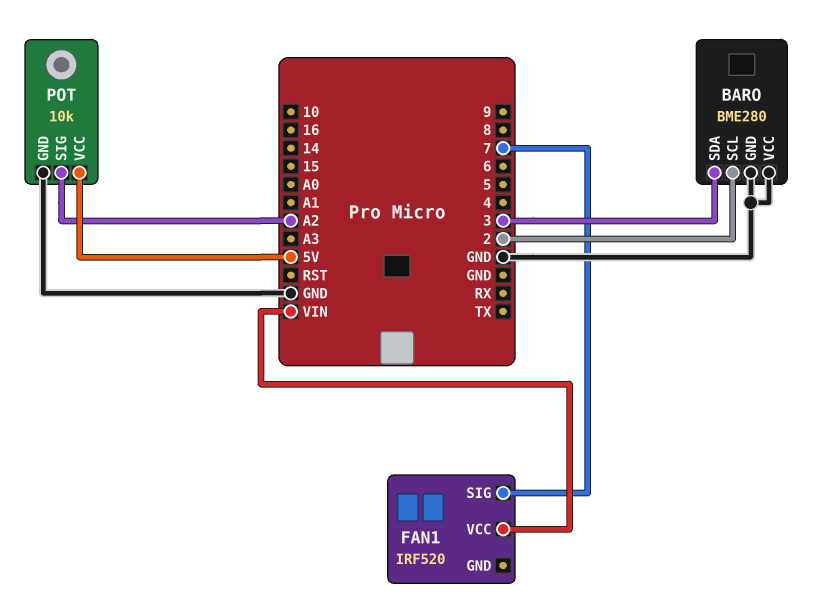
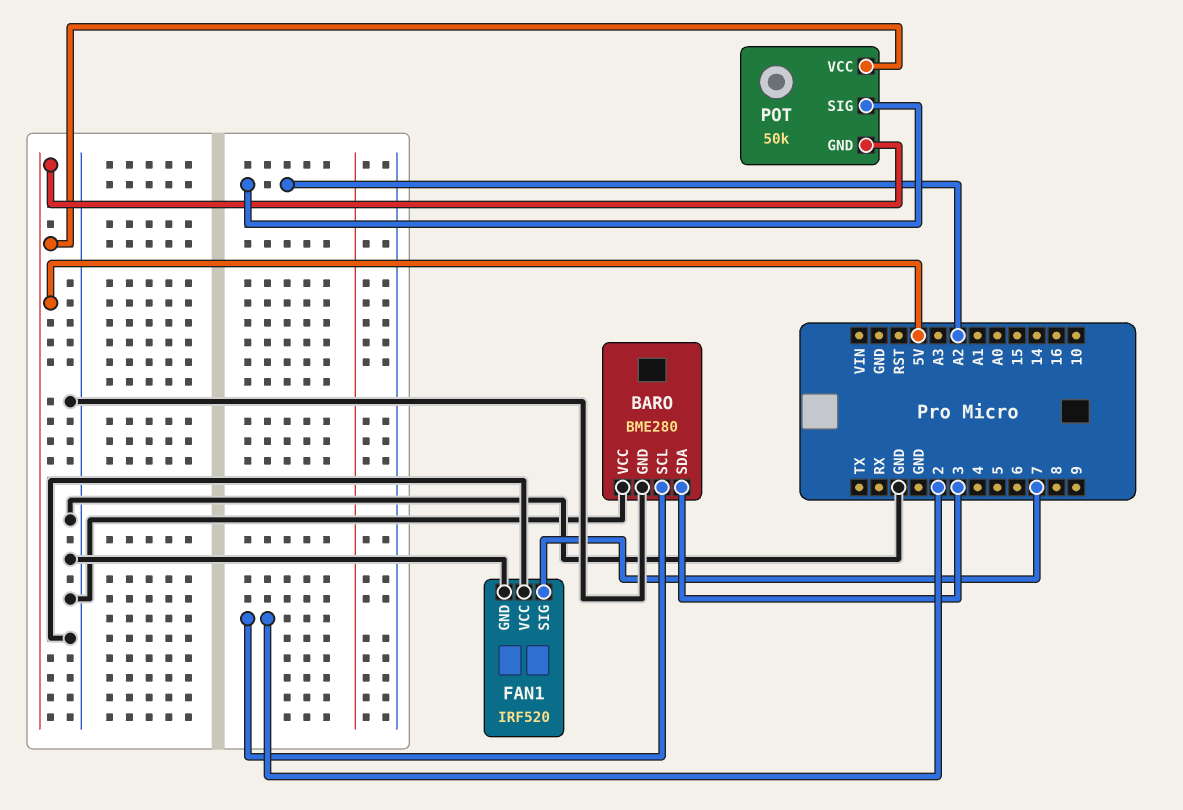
FAN1 pin GND: none -> GND
FAN1 pin VCC: VIN -> GND
POT: 10k -> 50k
POT pin GND: GND -> 5V

